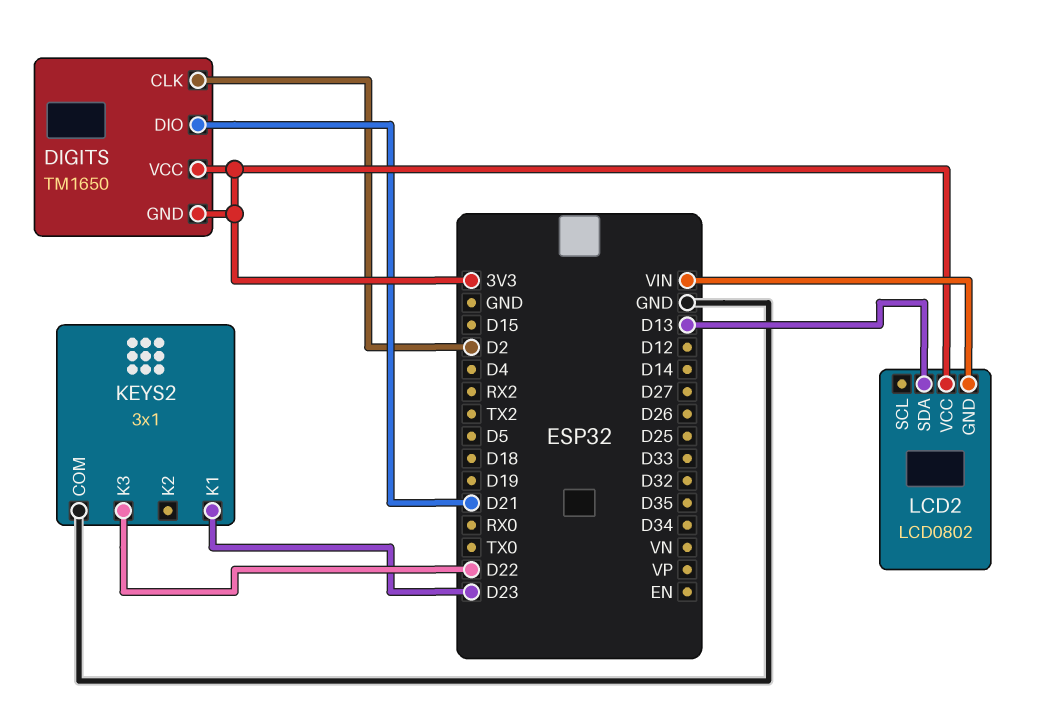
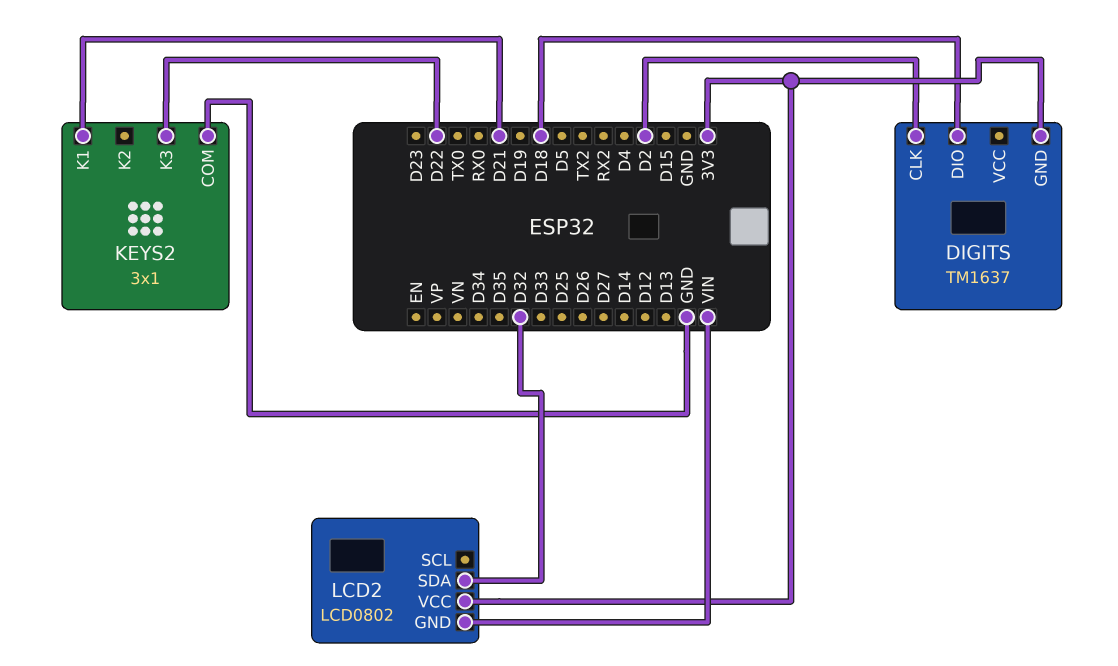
DIGITS: TM1650 -> TM1637
DIGITS pin DIO: D21 -> D18
DIGITS pin VCC: 3V3 -> none
KEYS2 pin K1: D23 -> D21
LCD2 pin SDA: D13 -> D32

